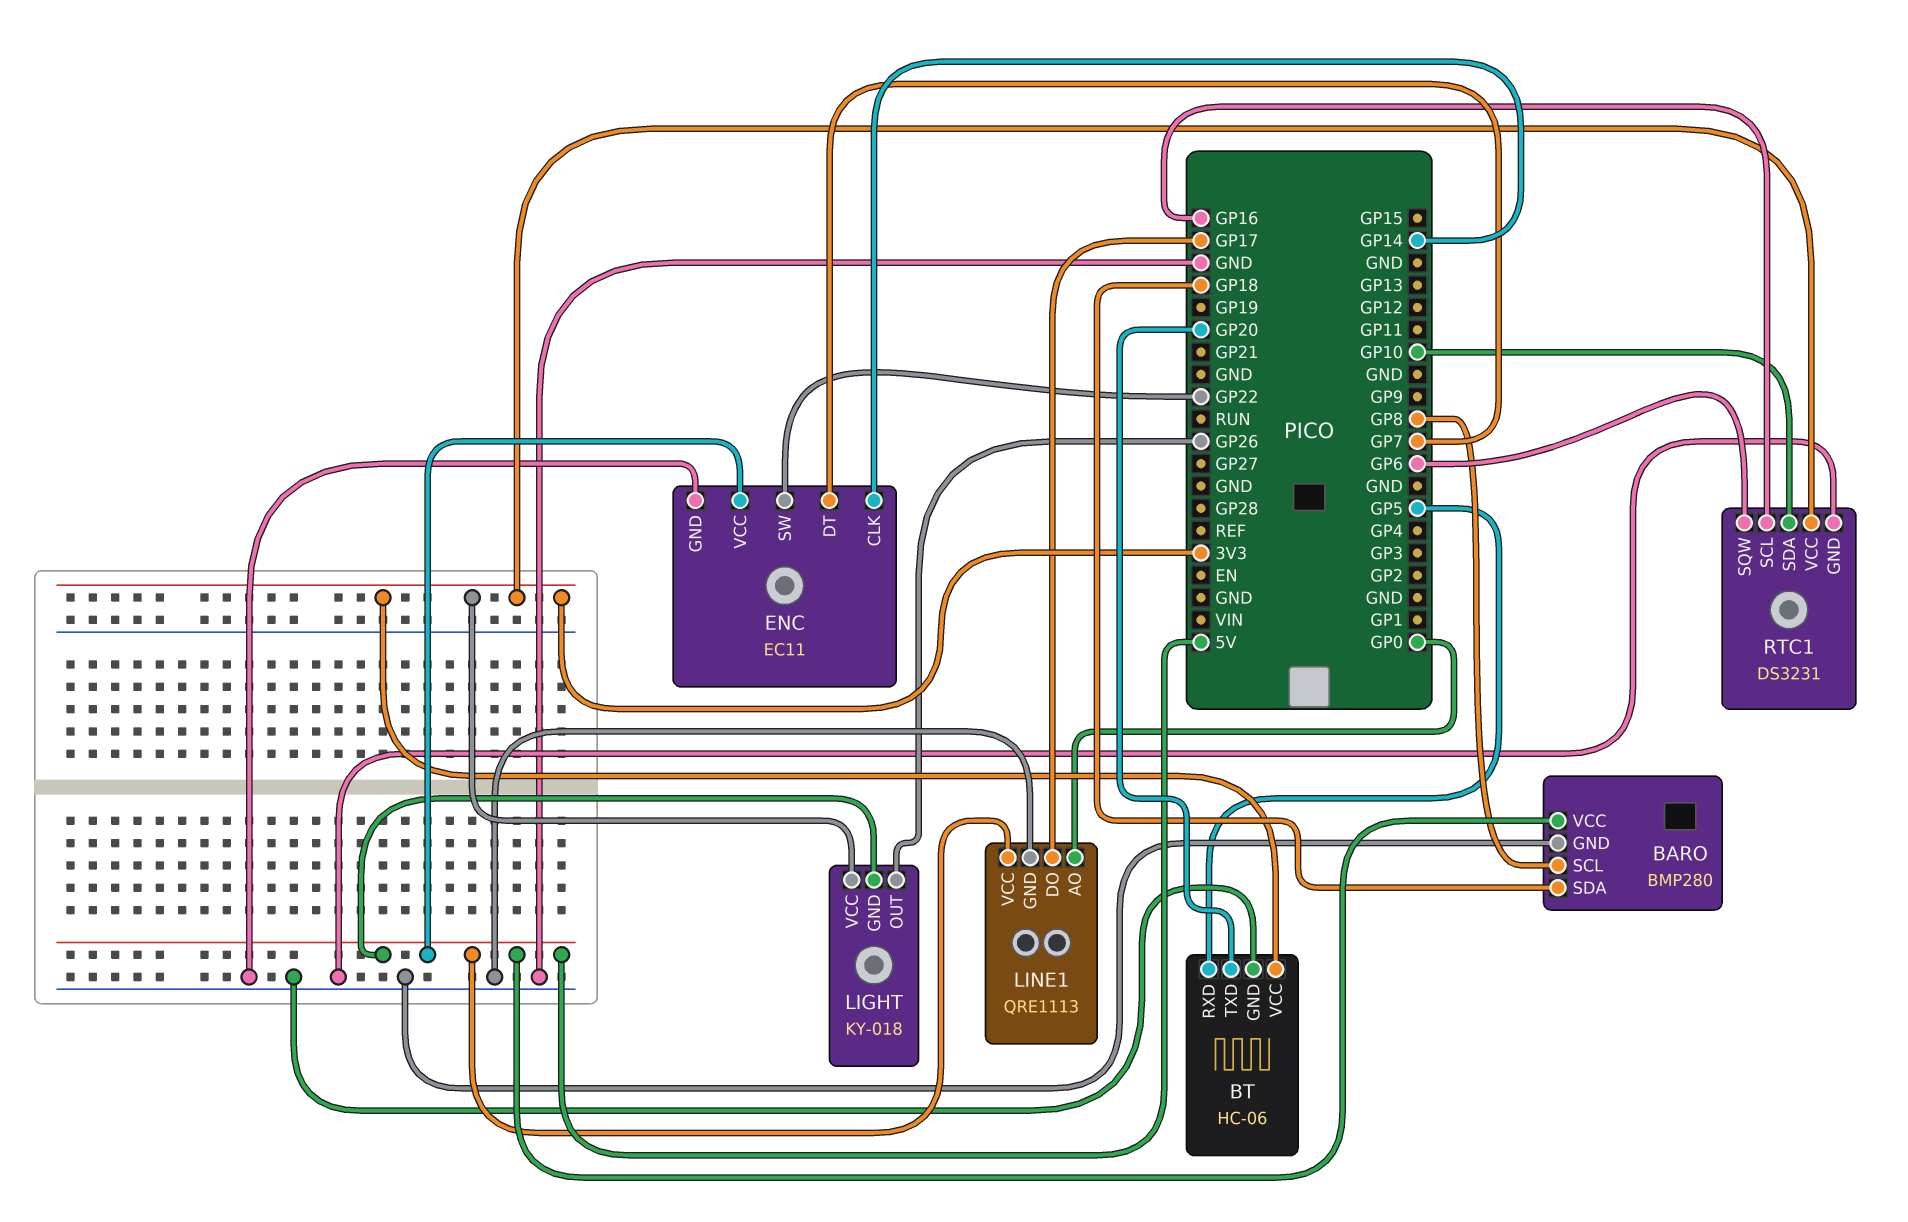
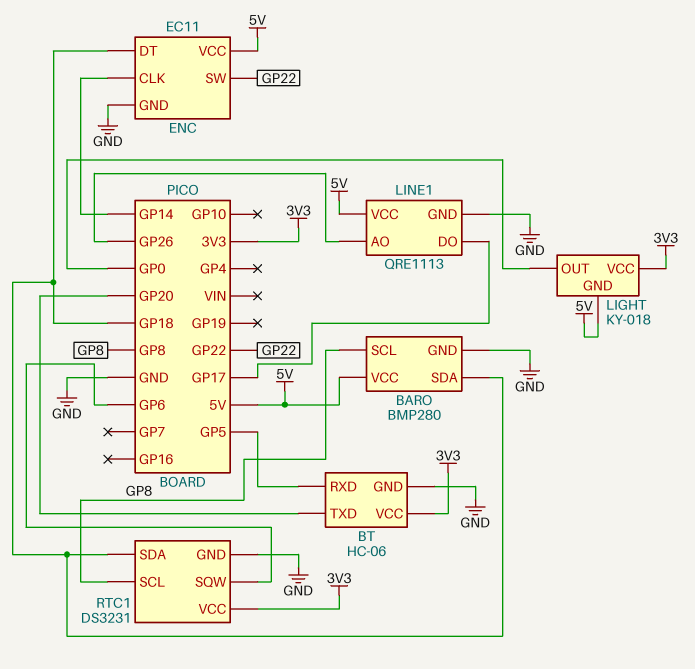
ENC pin DT: GP7 -> GP18
LIGHT pin OUT: GP26 -> GP0
LINE1 pin AO: GP0 -> GP26
RTC1 pin SCL: GP16 -> GP8
RTC1 pin SDA: GP10 -> GP18

